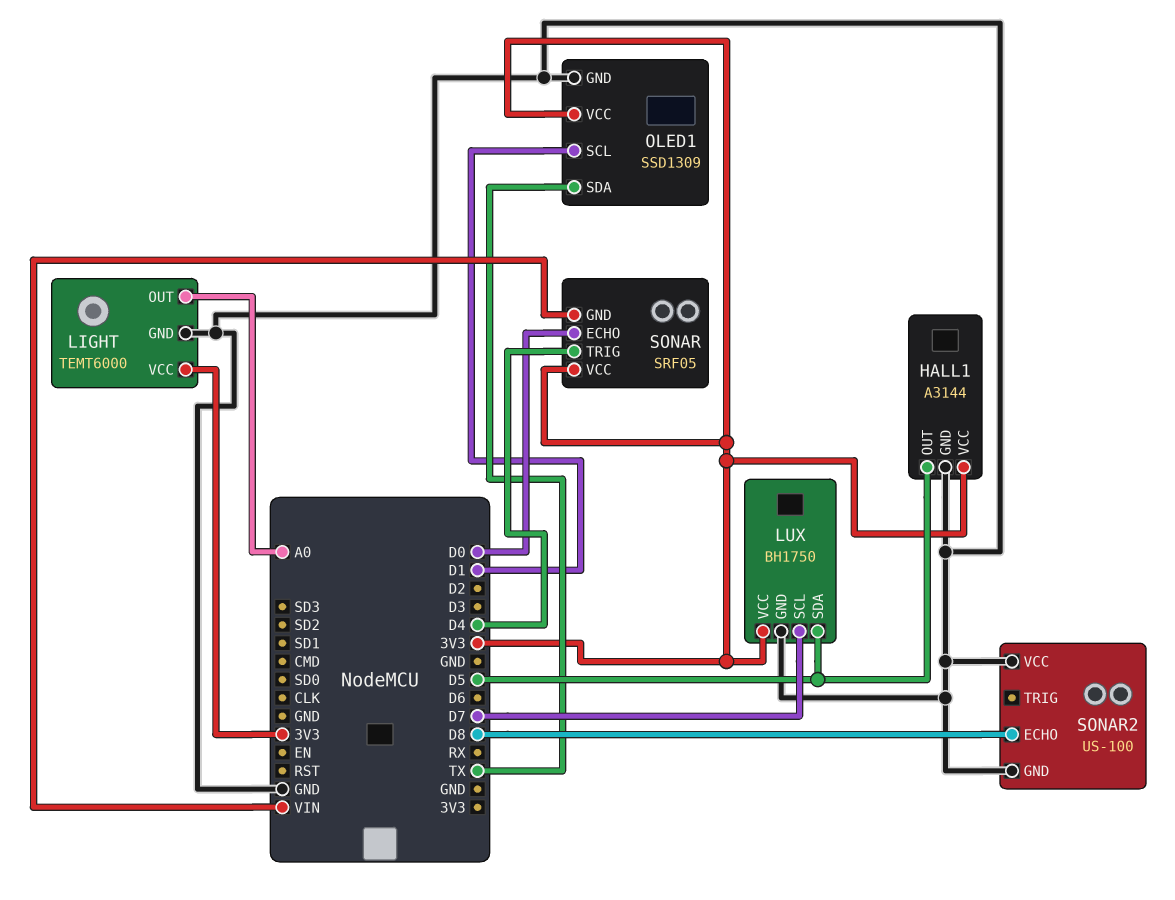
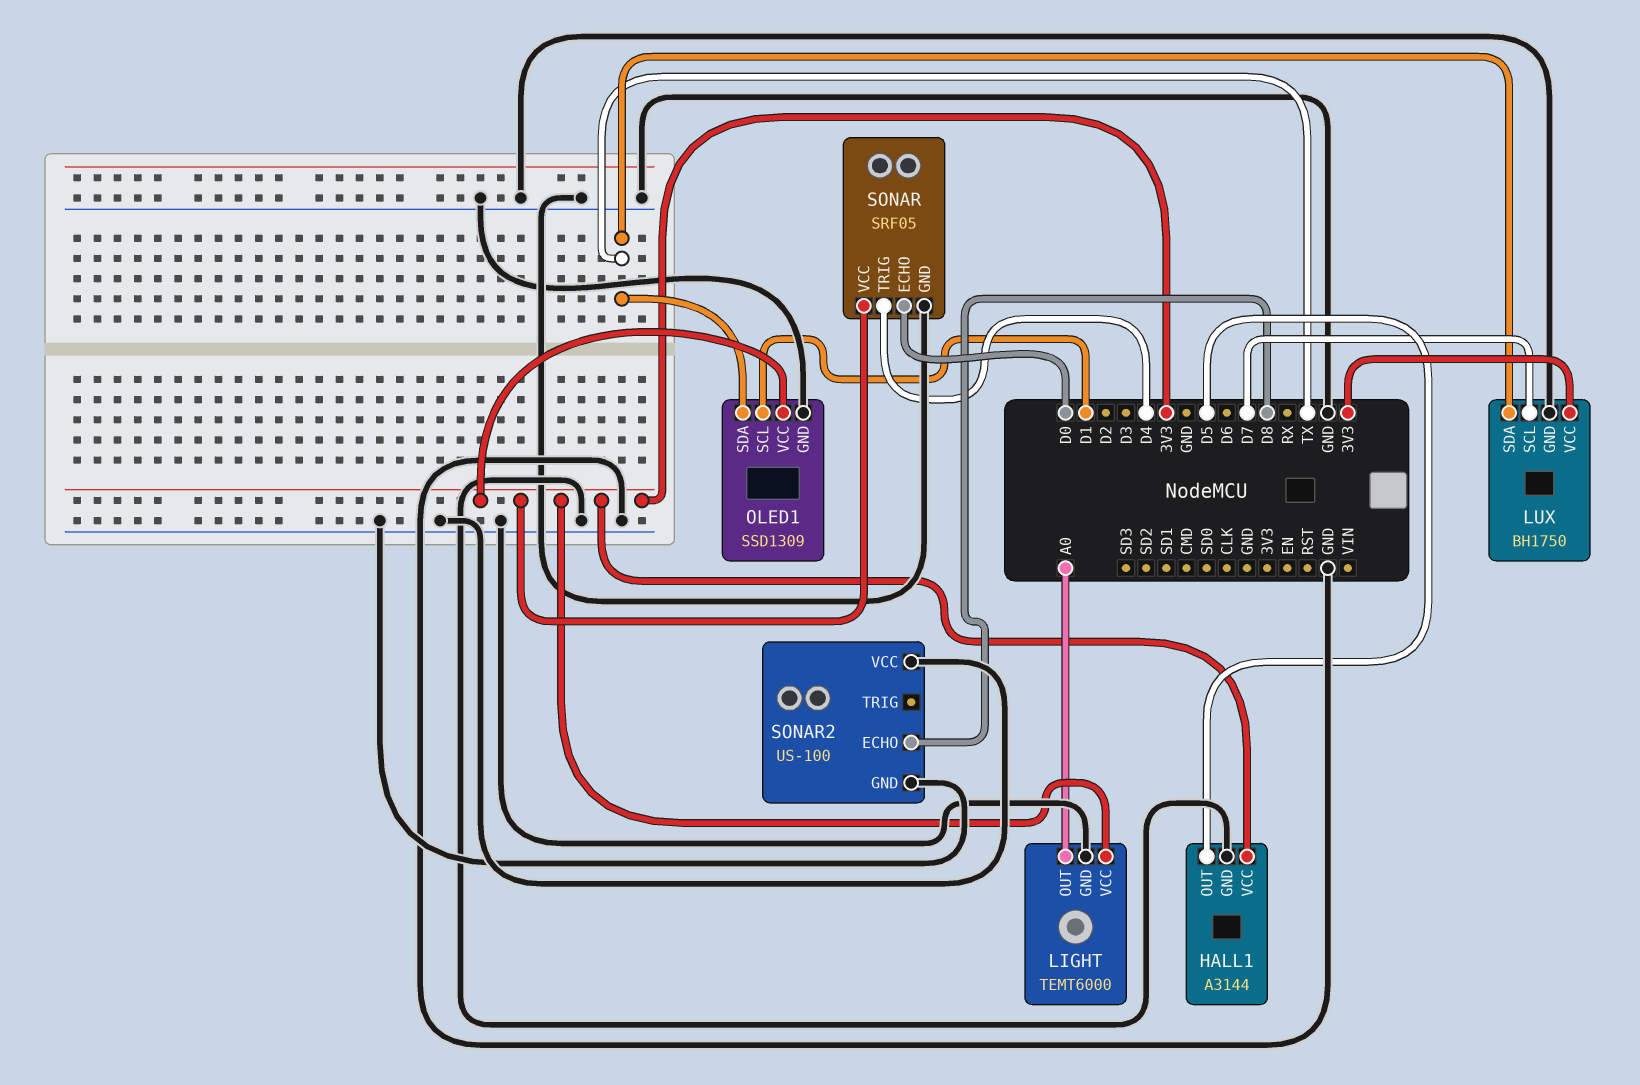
LUX pin SDA: D5 -> TX
SONAR pin GND: VIN -> GND

